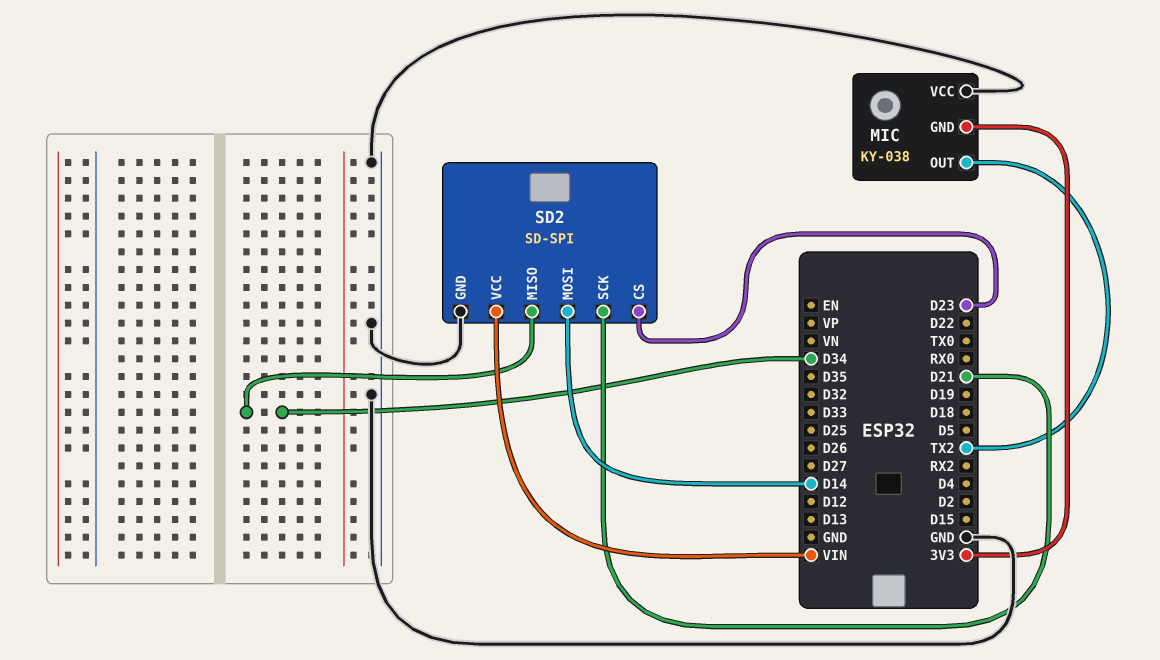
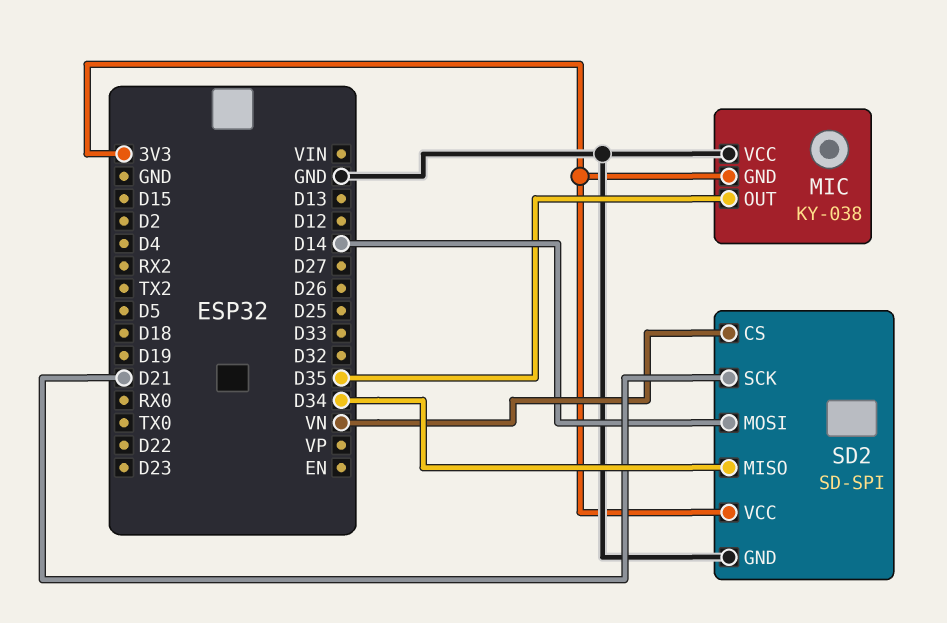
MIC pin OUT: TX2 -> D35
SD2 pin CS: D23 -> VN
SD2 pin VCC: VIN -> 3V3

